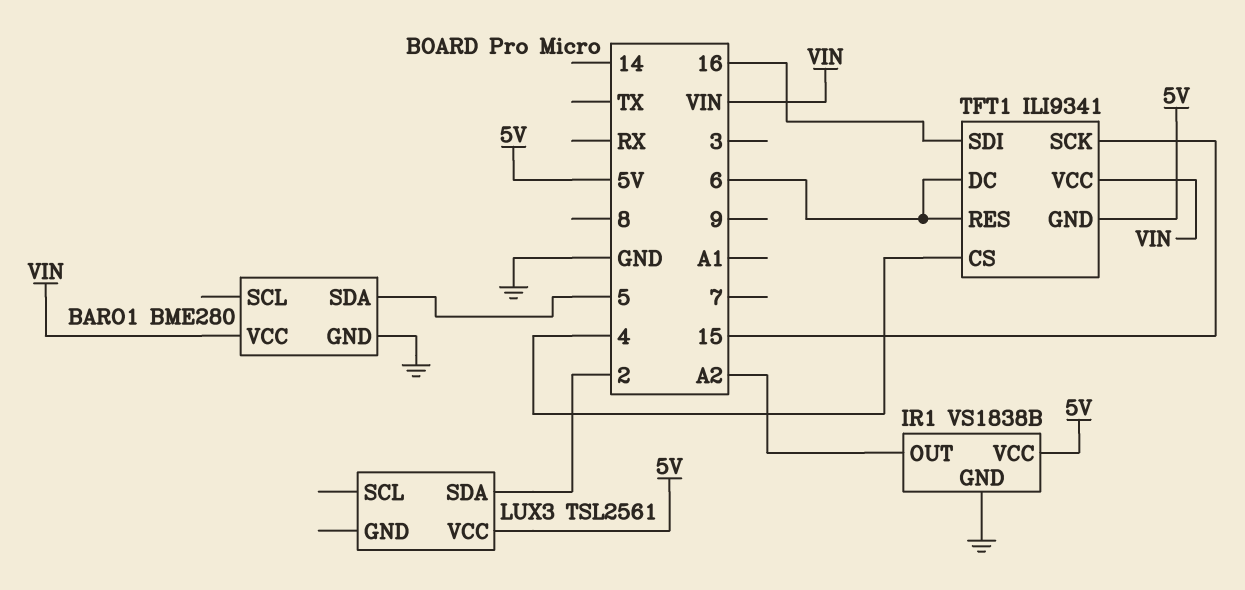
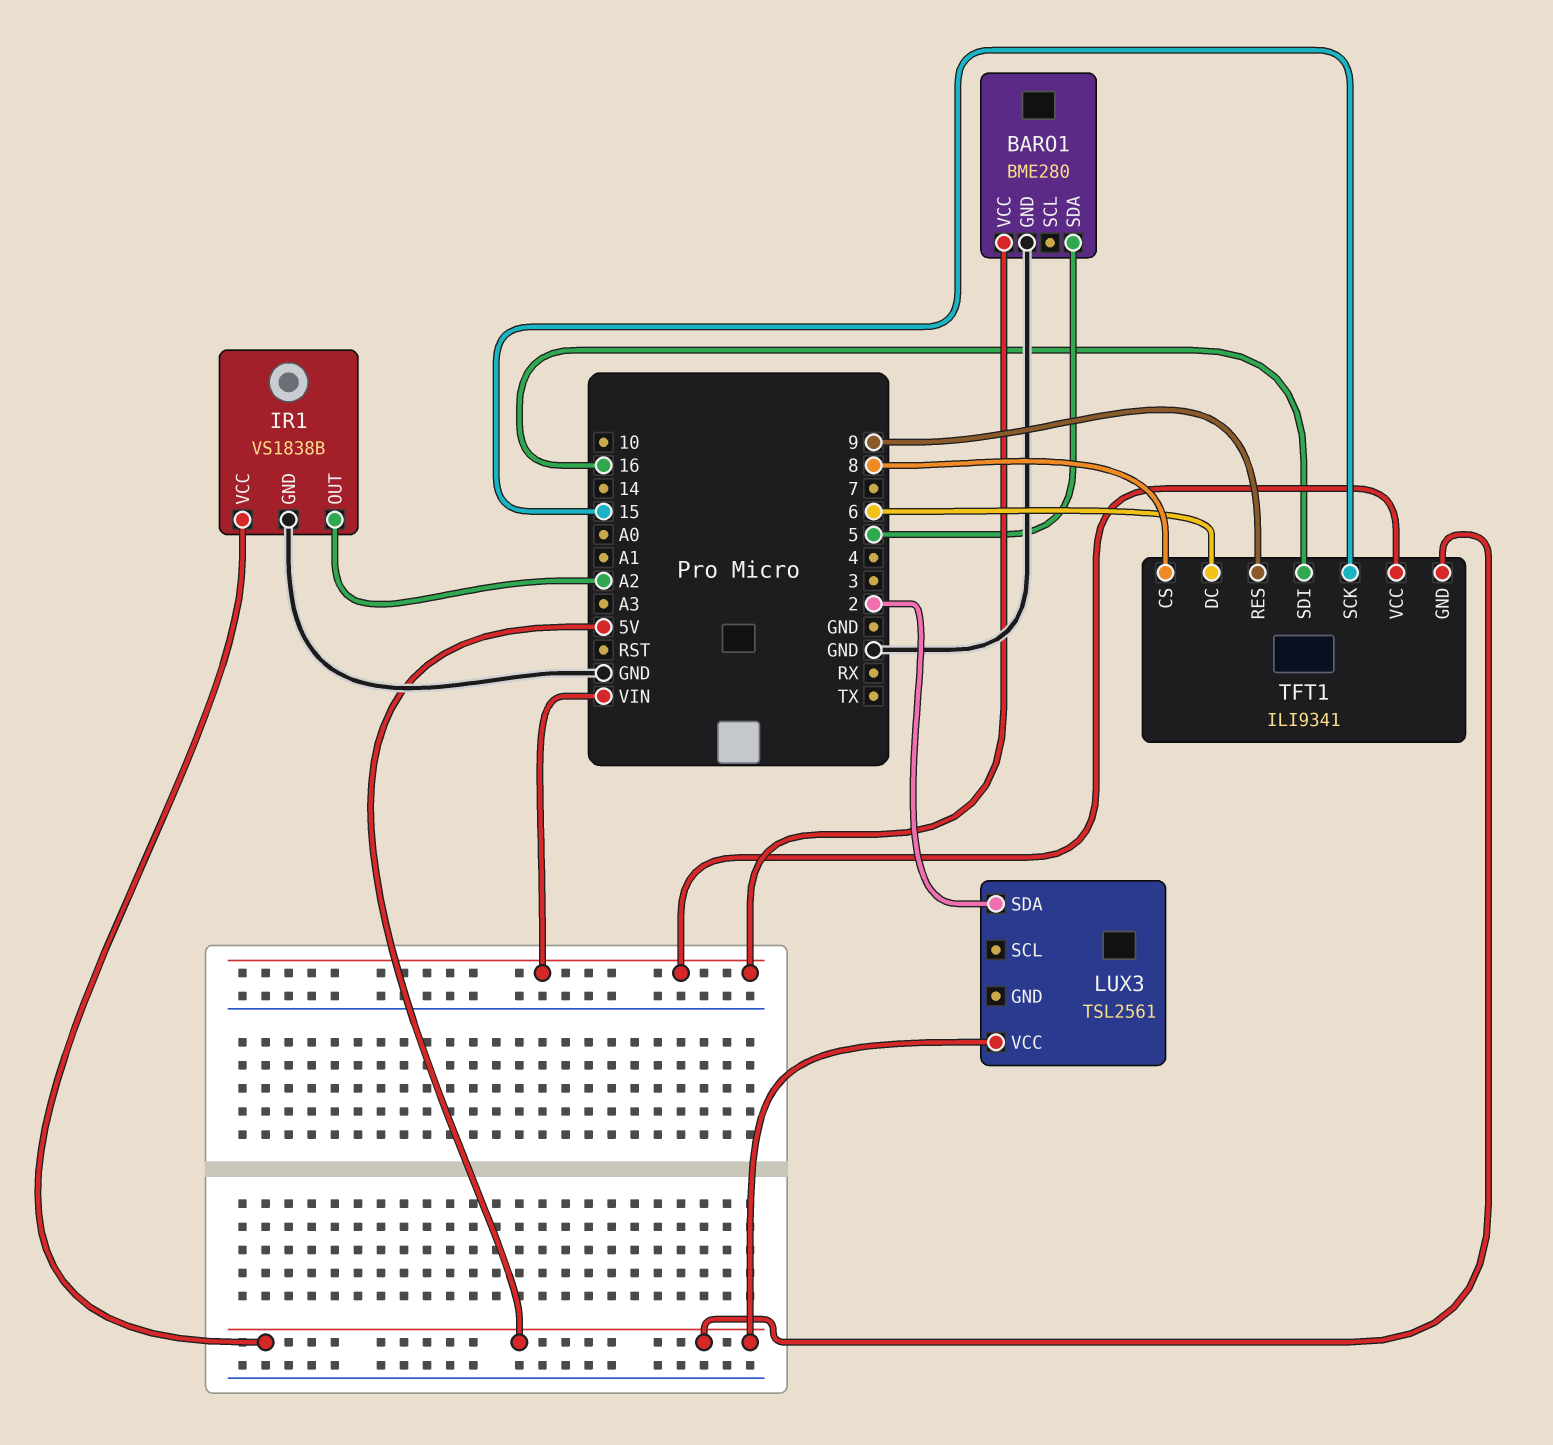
TFT1 pin CS: 4 -> 8
TFT1 pin RES: 6 -> 9

